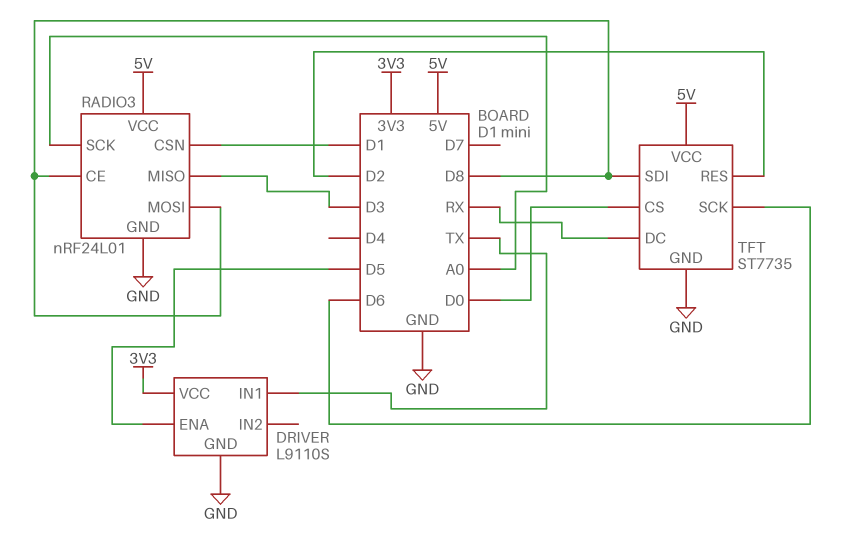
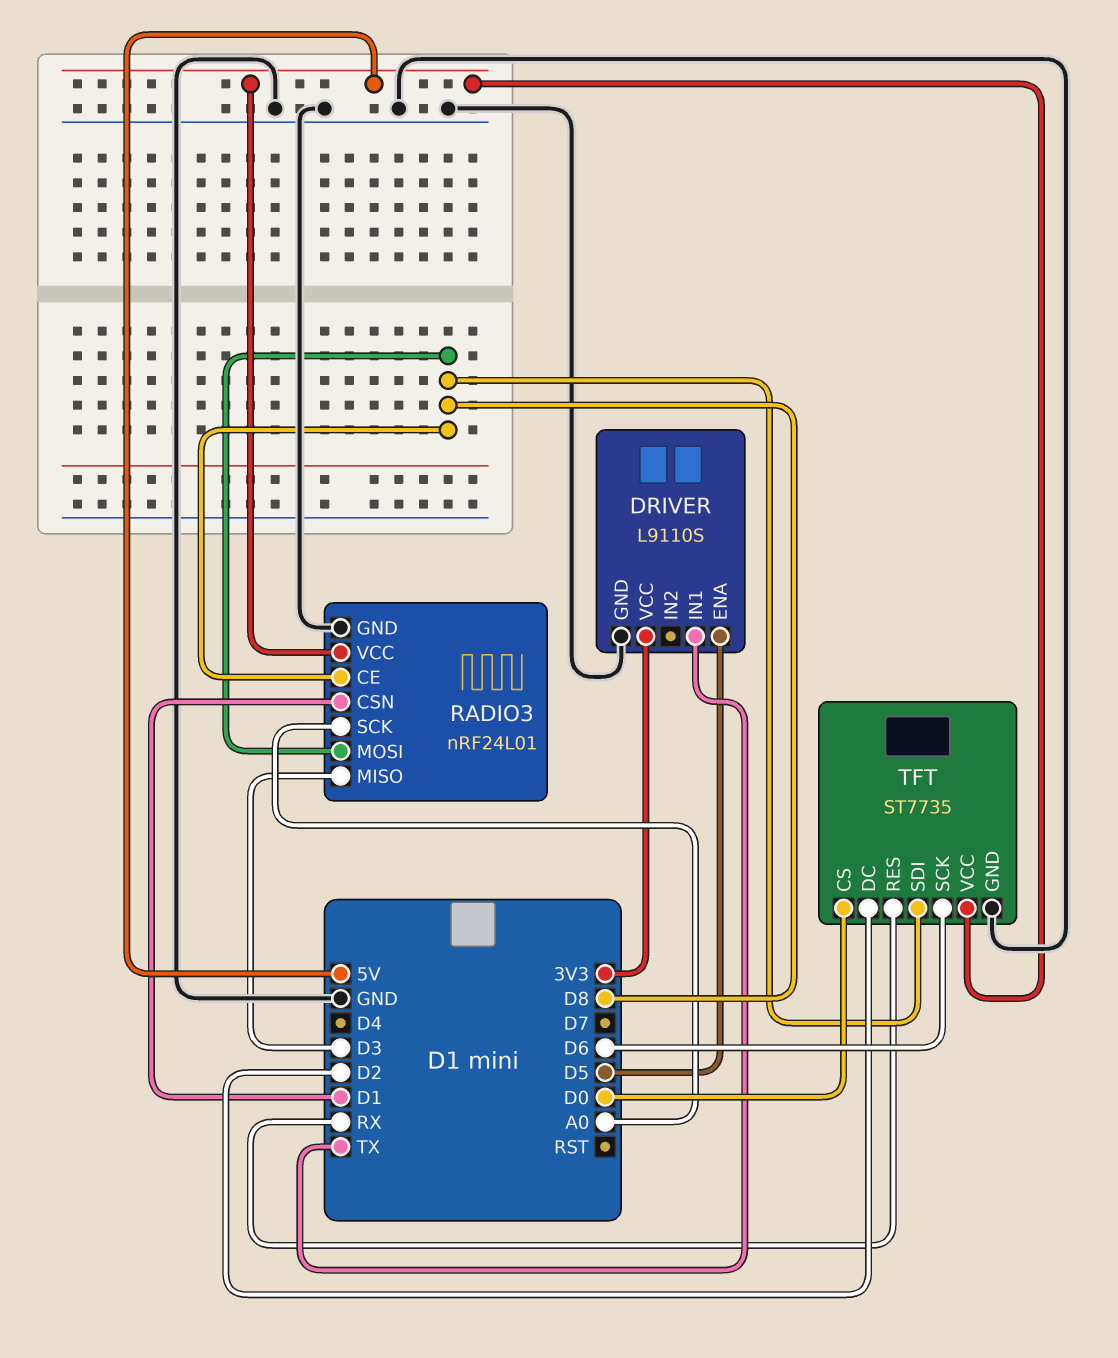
TFT pin DC: RX -> D2
TFT pin RES: D2 -> RX

